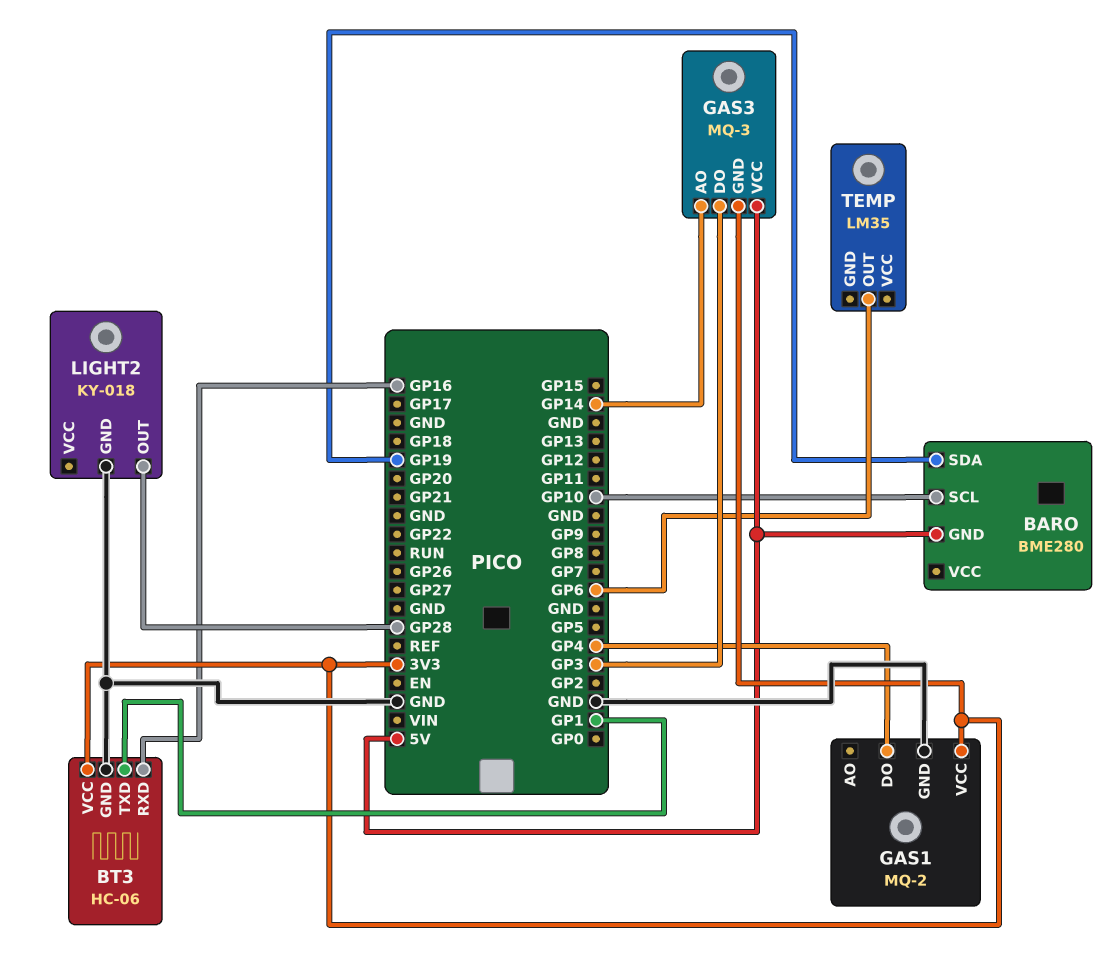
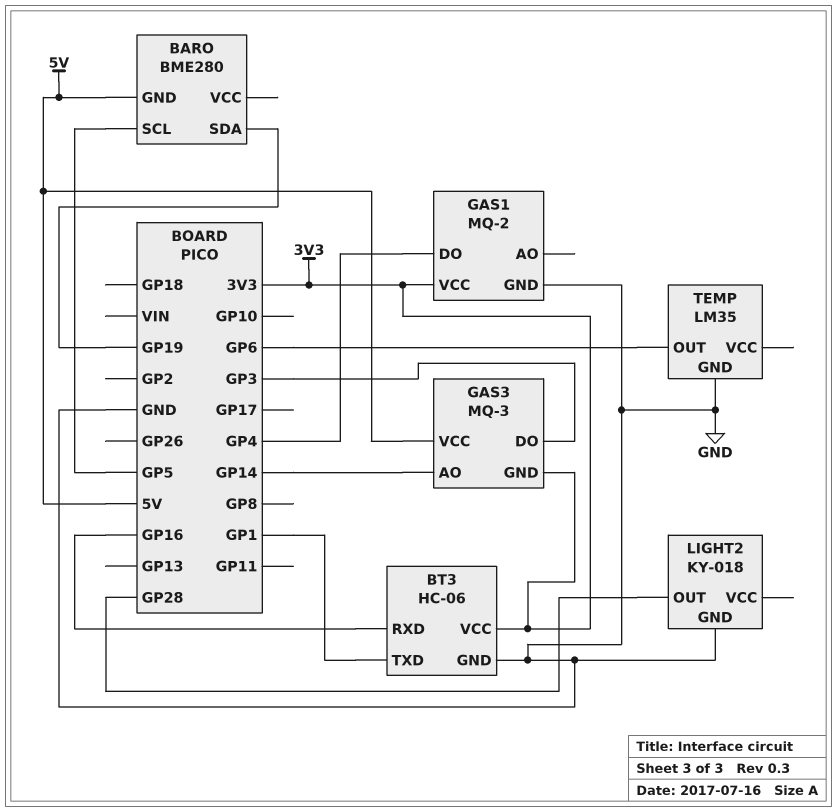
BARO pin SCL: GP10 -> GP5
TEMP pin GND: none -> GND

